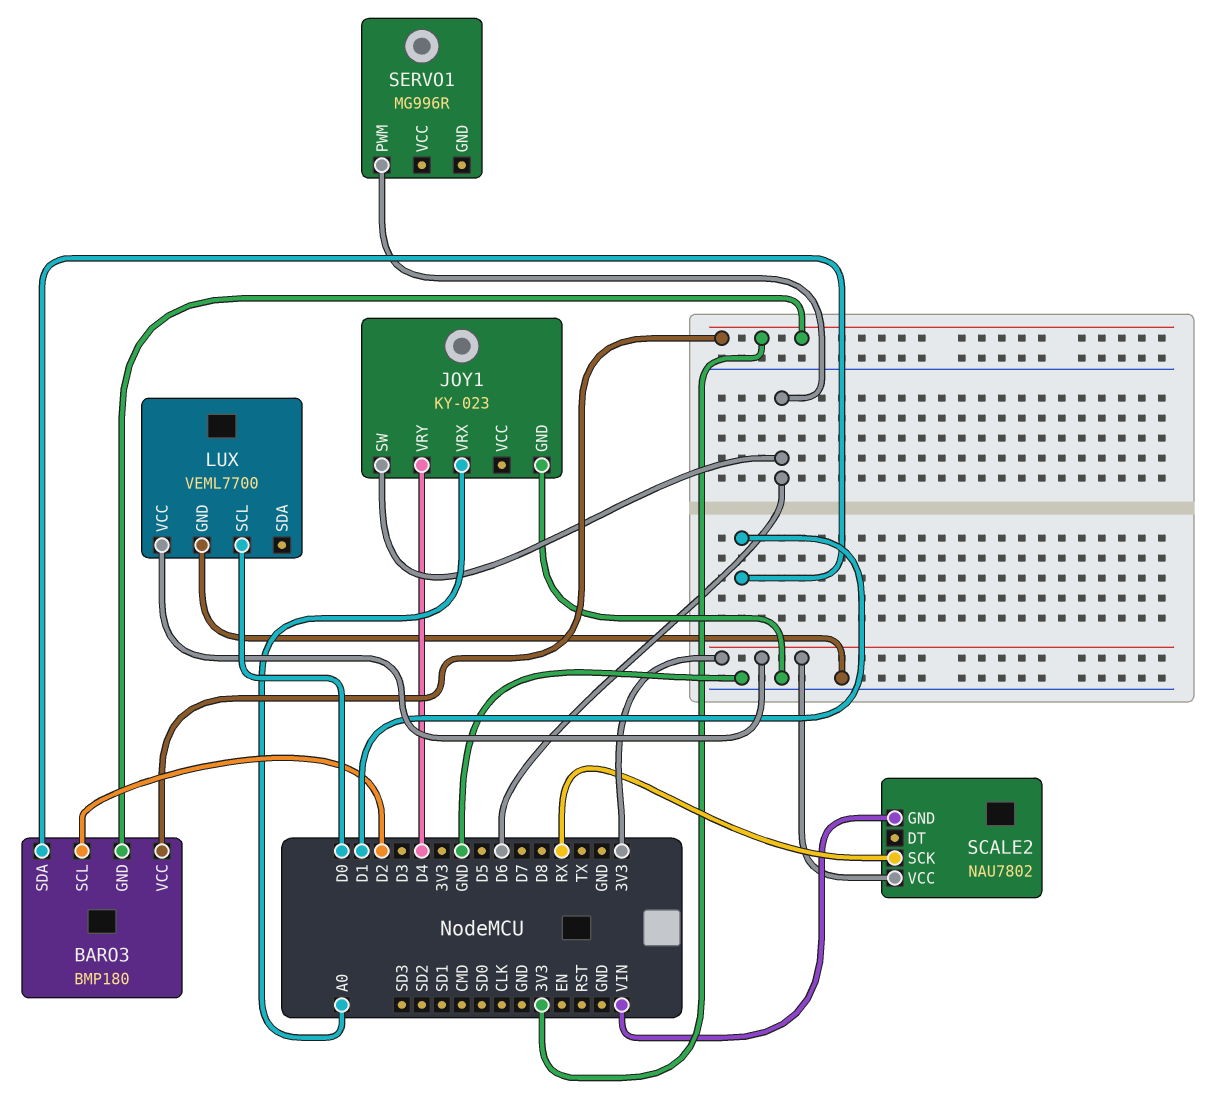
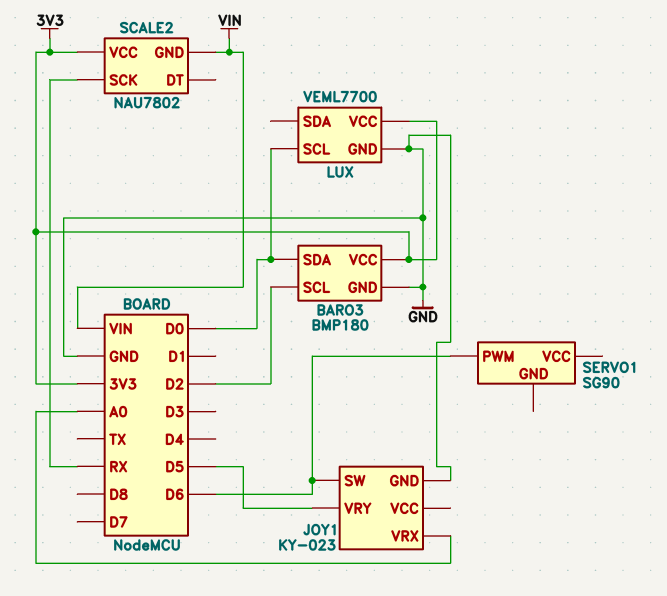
BARO3 pin GND: 3V3 -> GND
BARO3 pin SDA: D1 -> D0
JOY1 pin VRY: D4 -> D5
SERVO1: MG996R -> SG90

